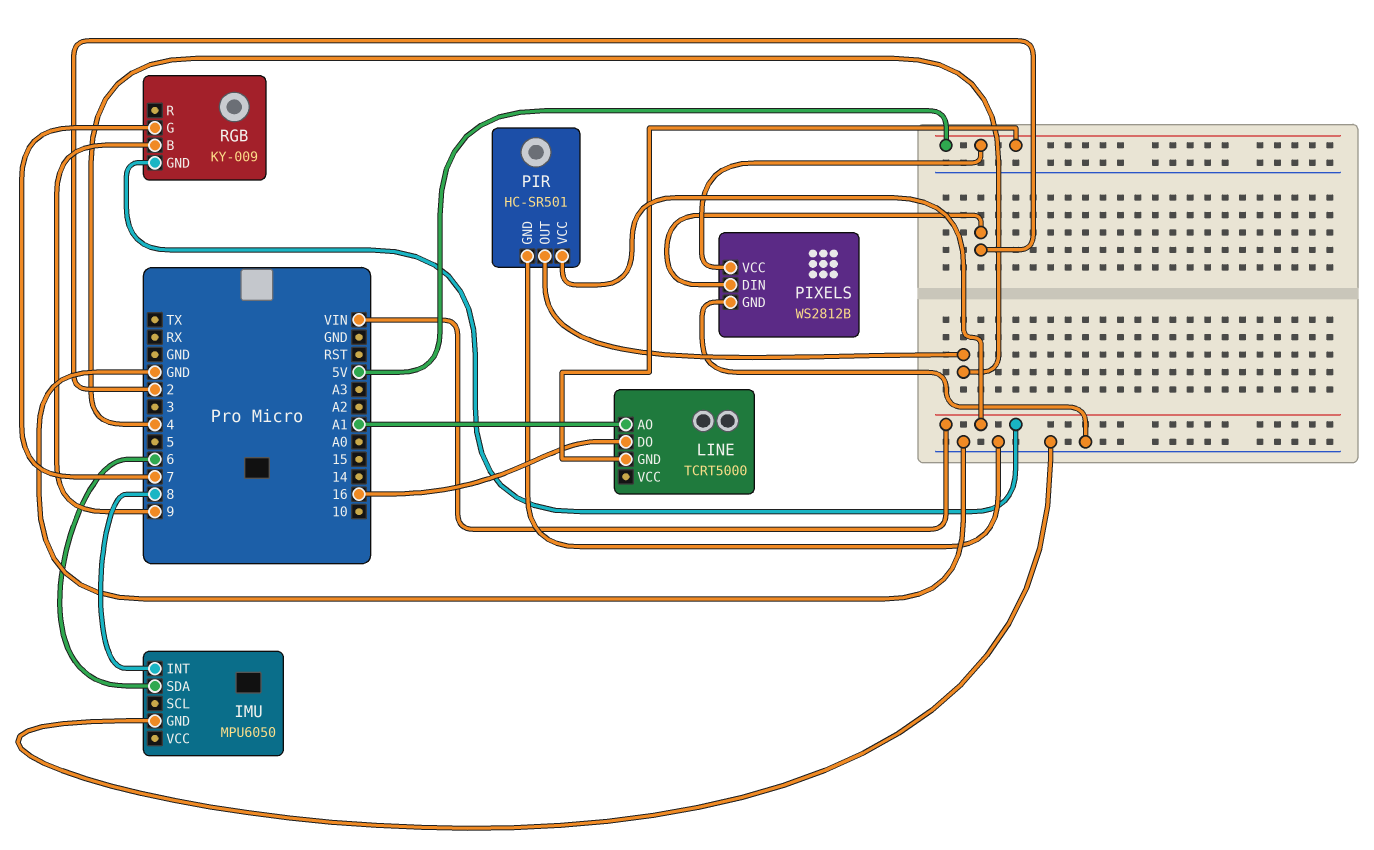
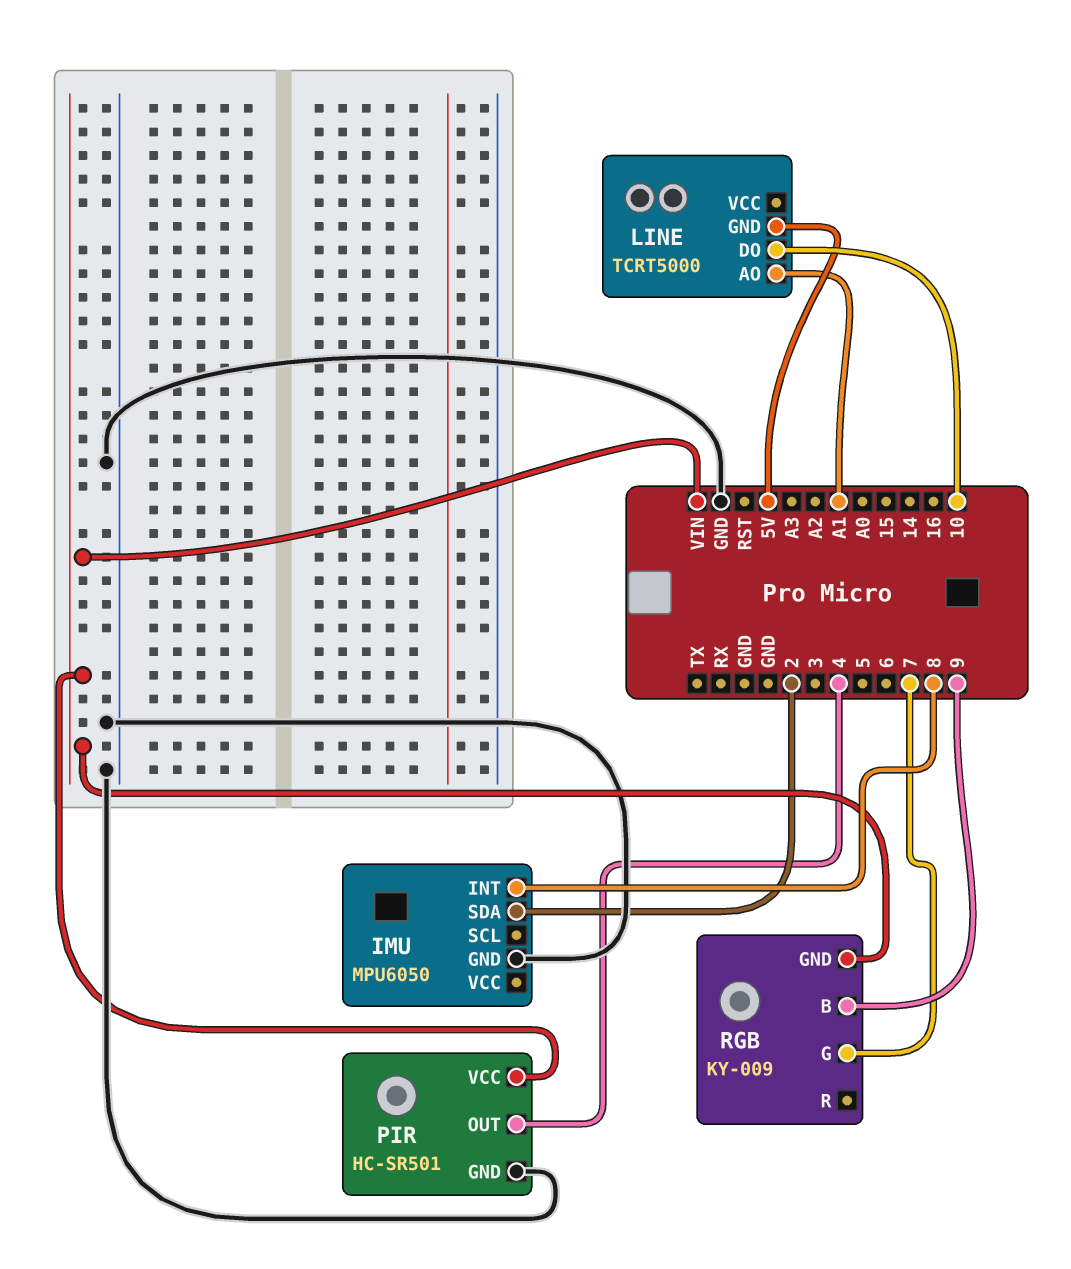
IMU pin SDA: 6 -> 2
LINE pin DO: 16 -> 10
PIXELS: WS2812B -> none
PIXELS pin DIN: 2 -> none
PIXELS pin GND: GND -> none
PIXELS pin VCC: 5V -> none

